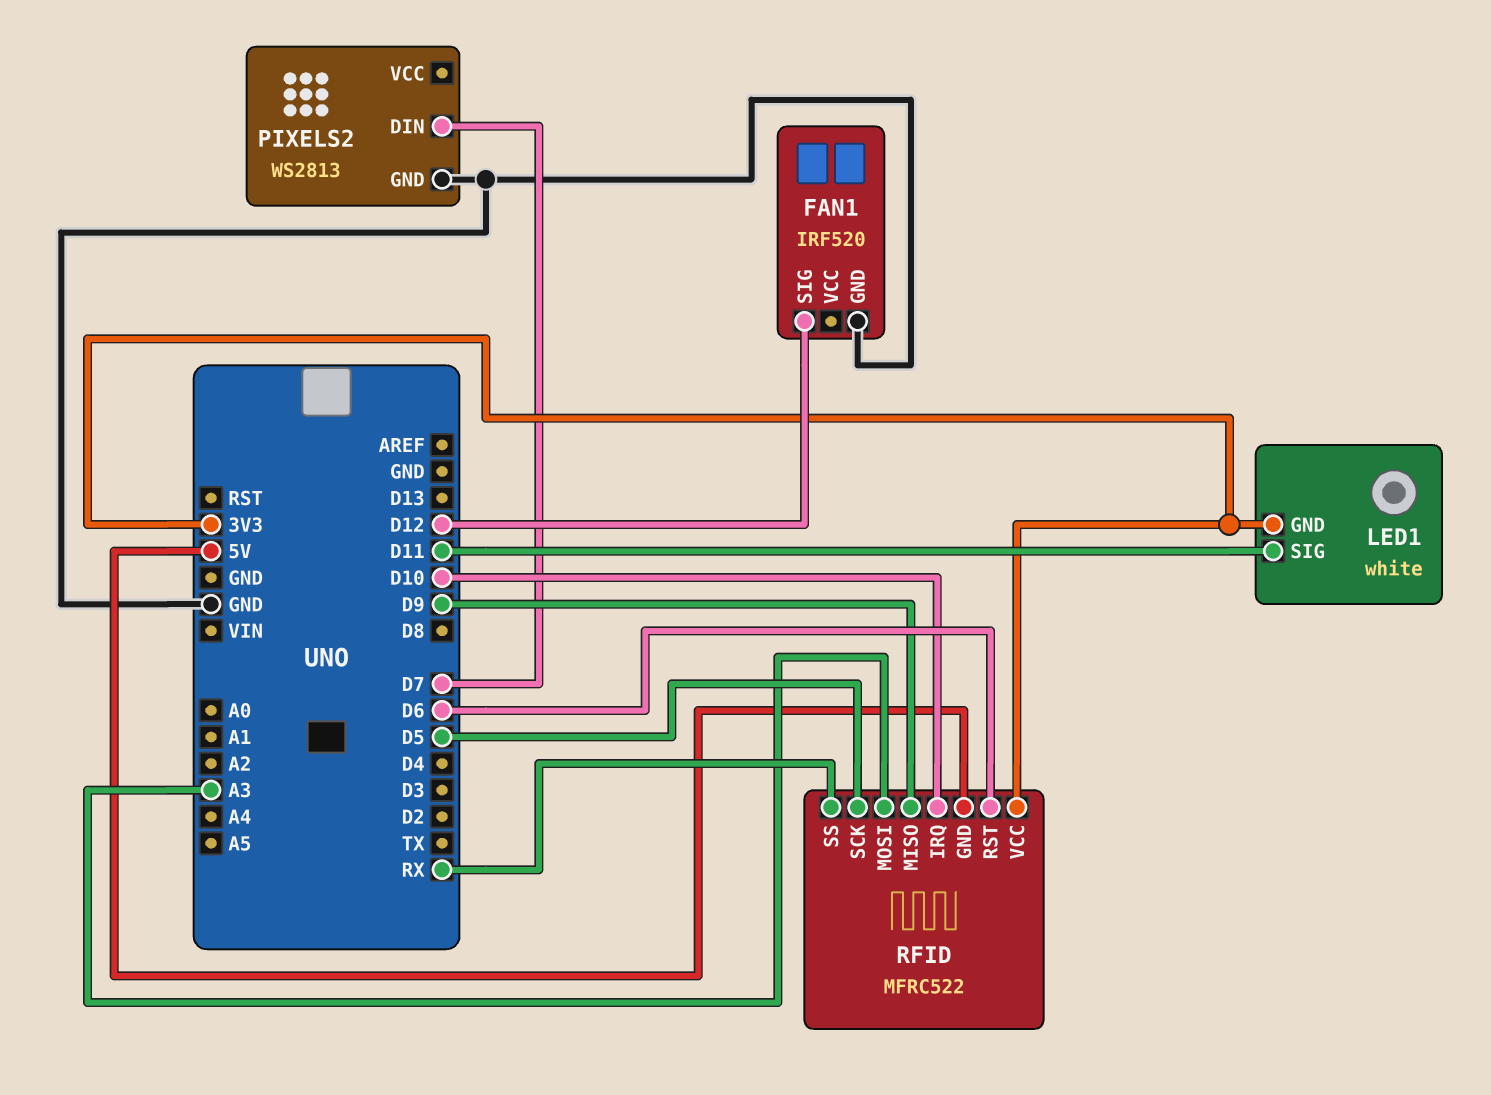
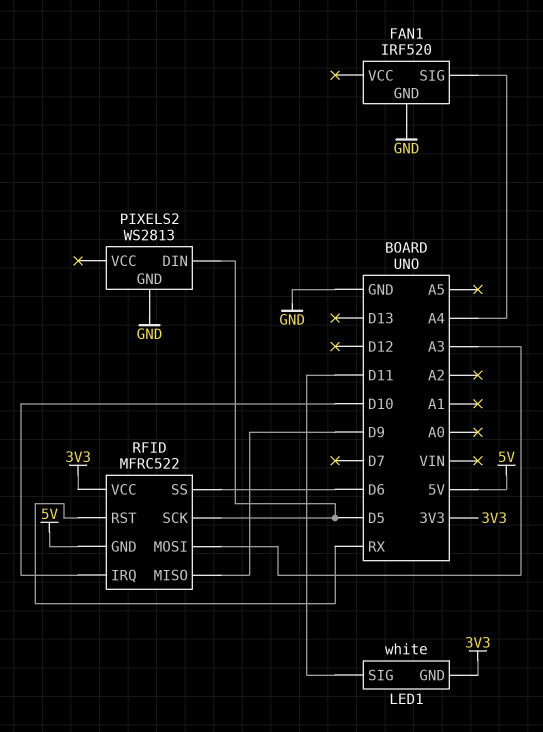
FAN1 pin SIG: D12 -> A4
PIXELS2 pin DIN: D7 -> D5
RFID pin RST: D6 -> RX
RFID pin SS: RX -> D6

